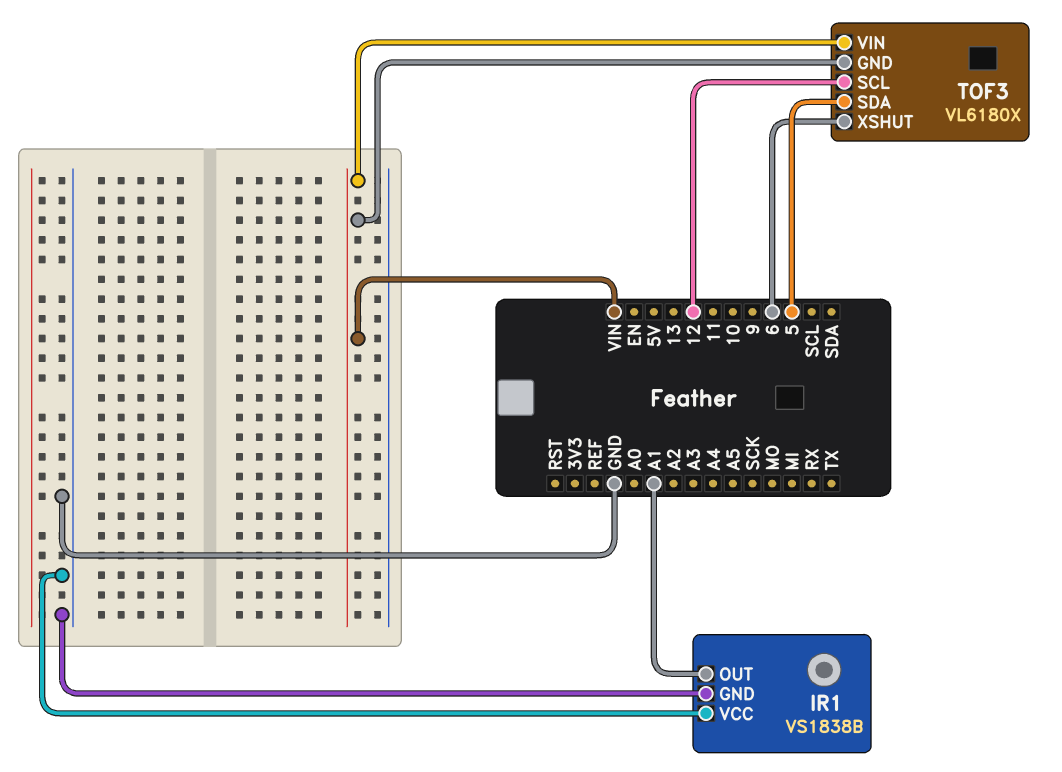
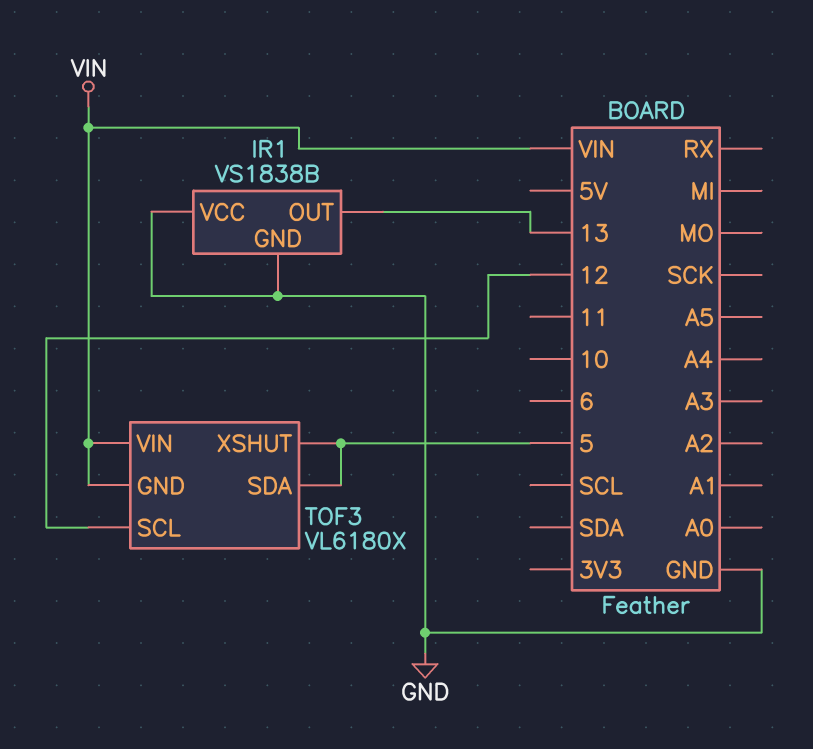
IR1 pin OUT: A1 -> 13
TOF3 pin XSHUT: 6 -> 5

